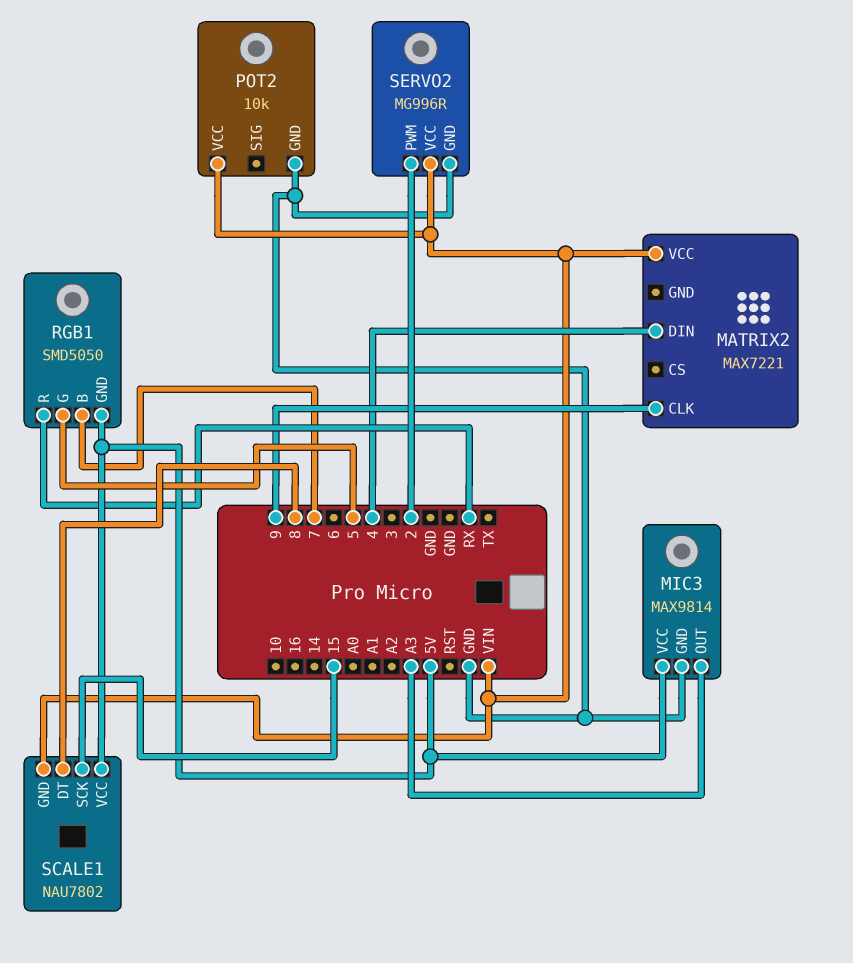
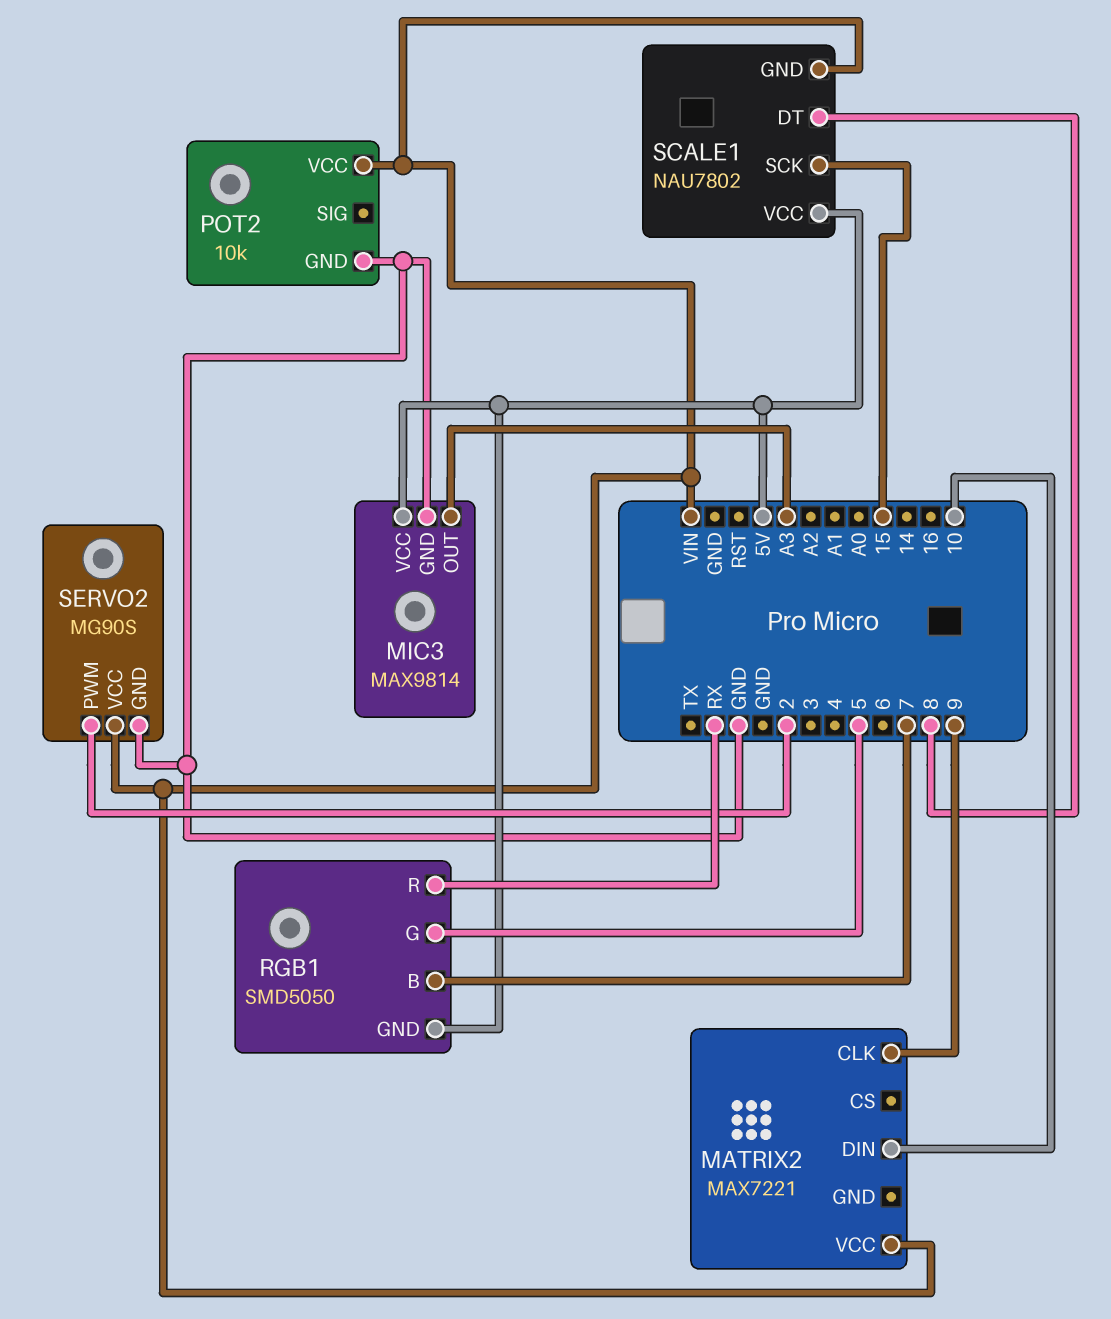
MATRIX2 pin DIN: 4 -> 10
SERVO2: MG996R -> MG90S

